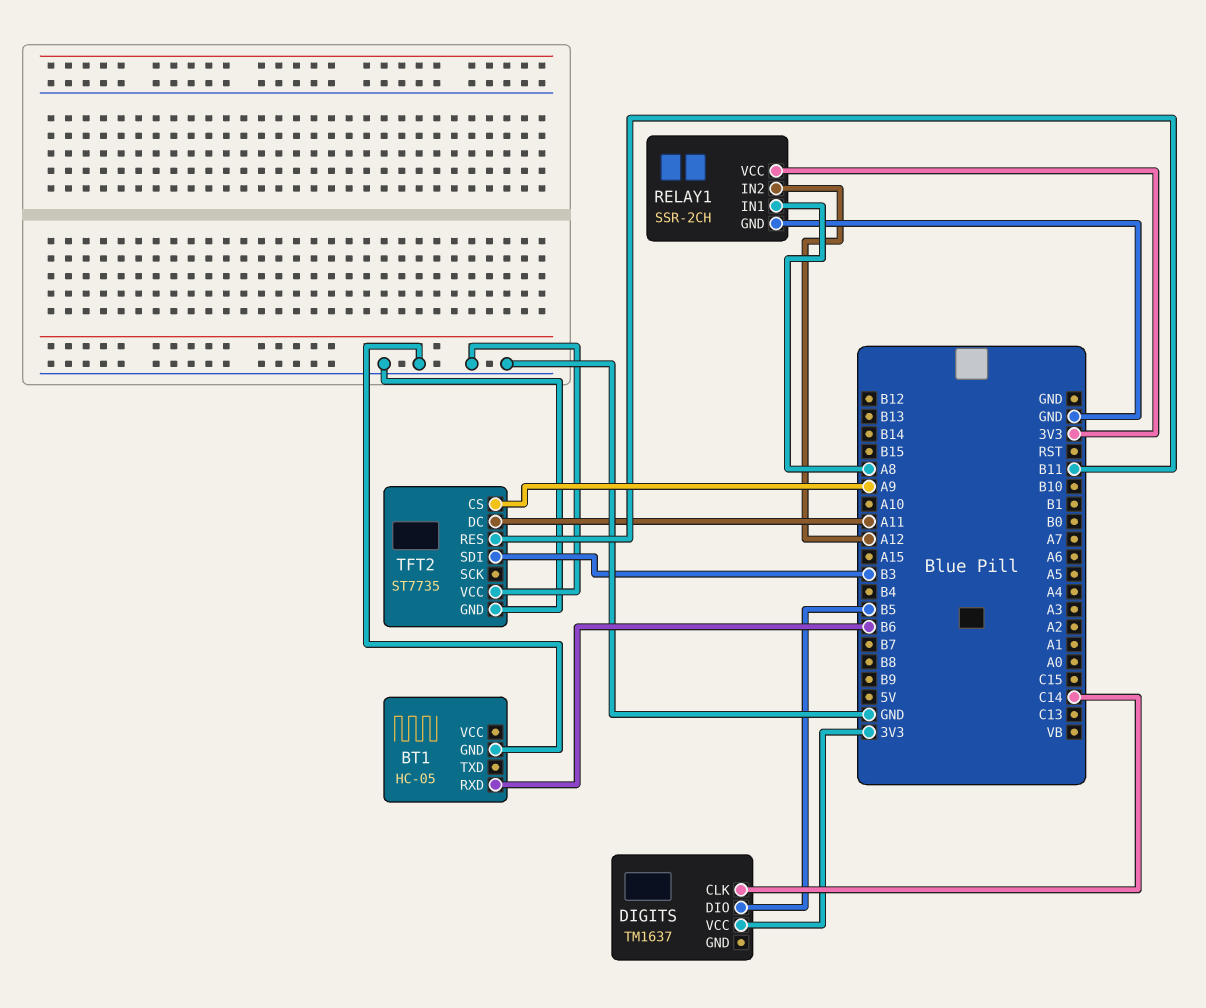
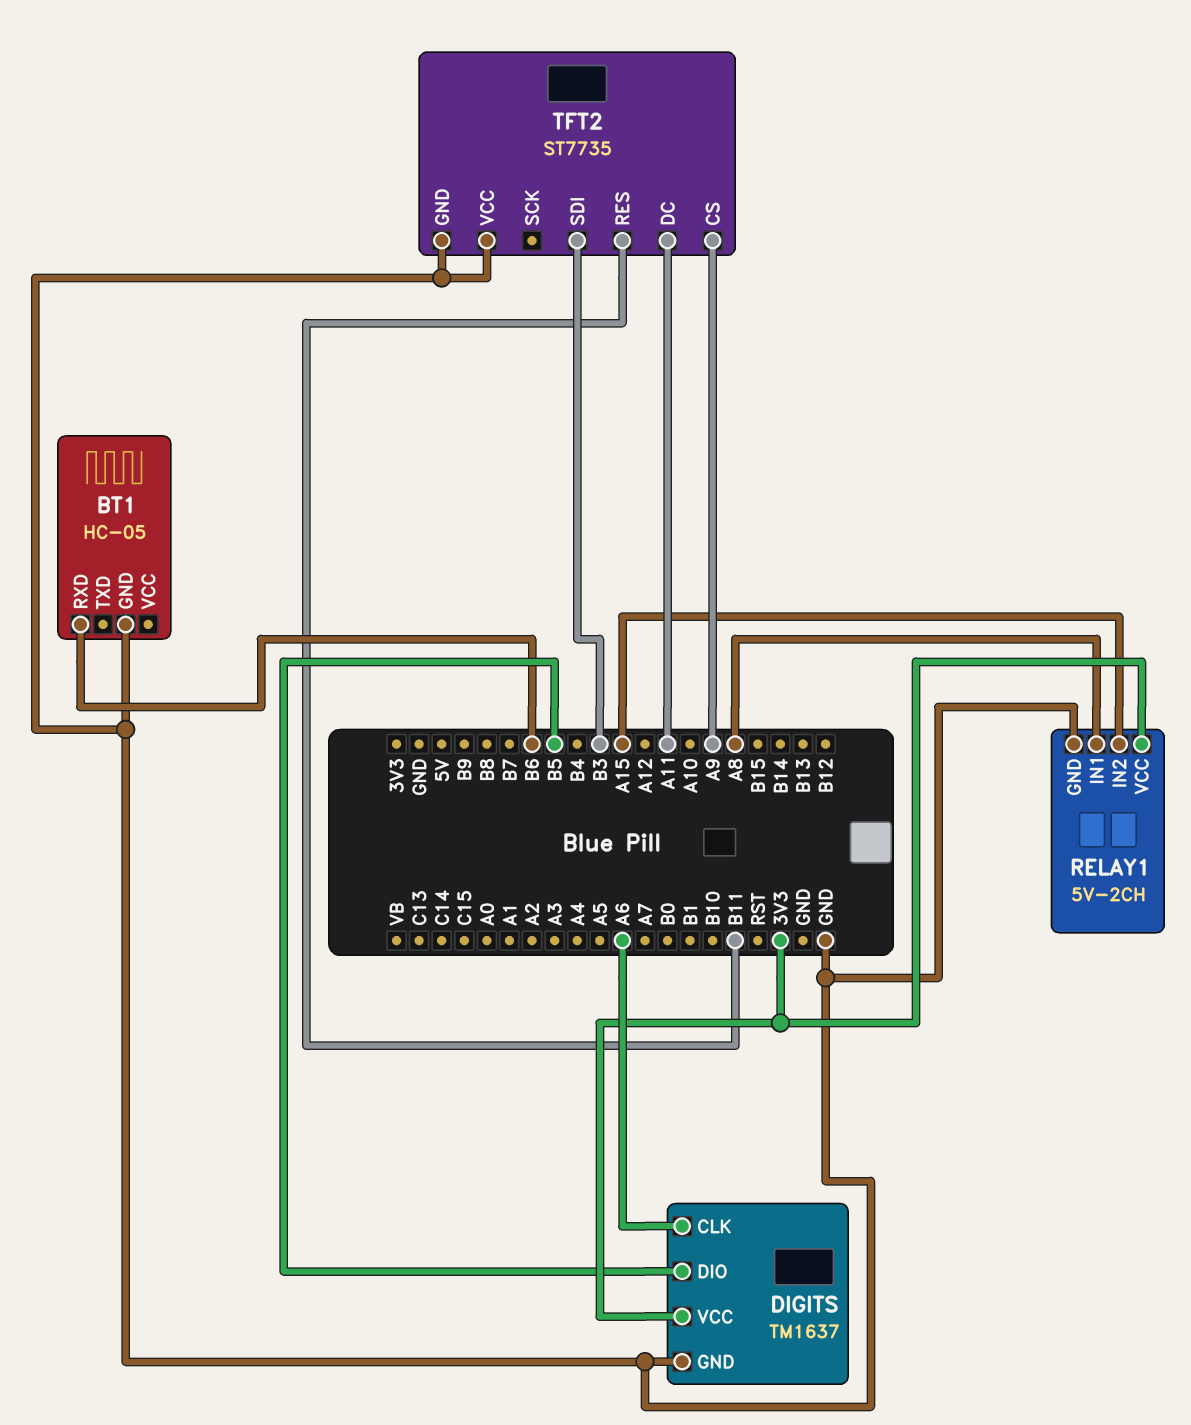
DIGITS pin CLK: C14 -> A6
DIGITS pin GND: none -> GND
RELAY1: SSR-2CH -> 5V-2CH
RELAY1 pin IN2: A12 -> A15

